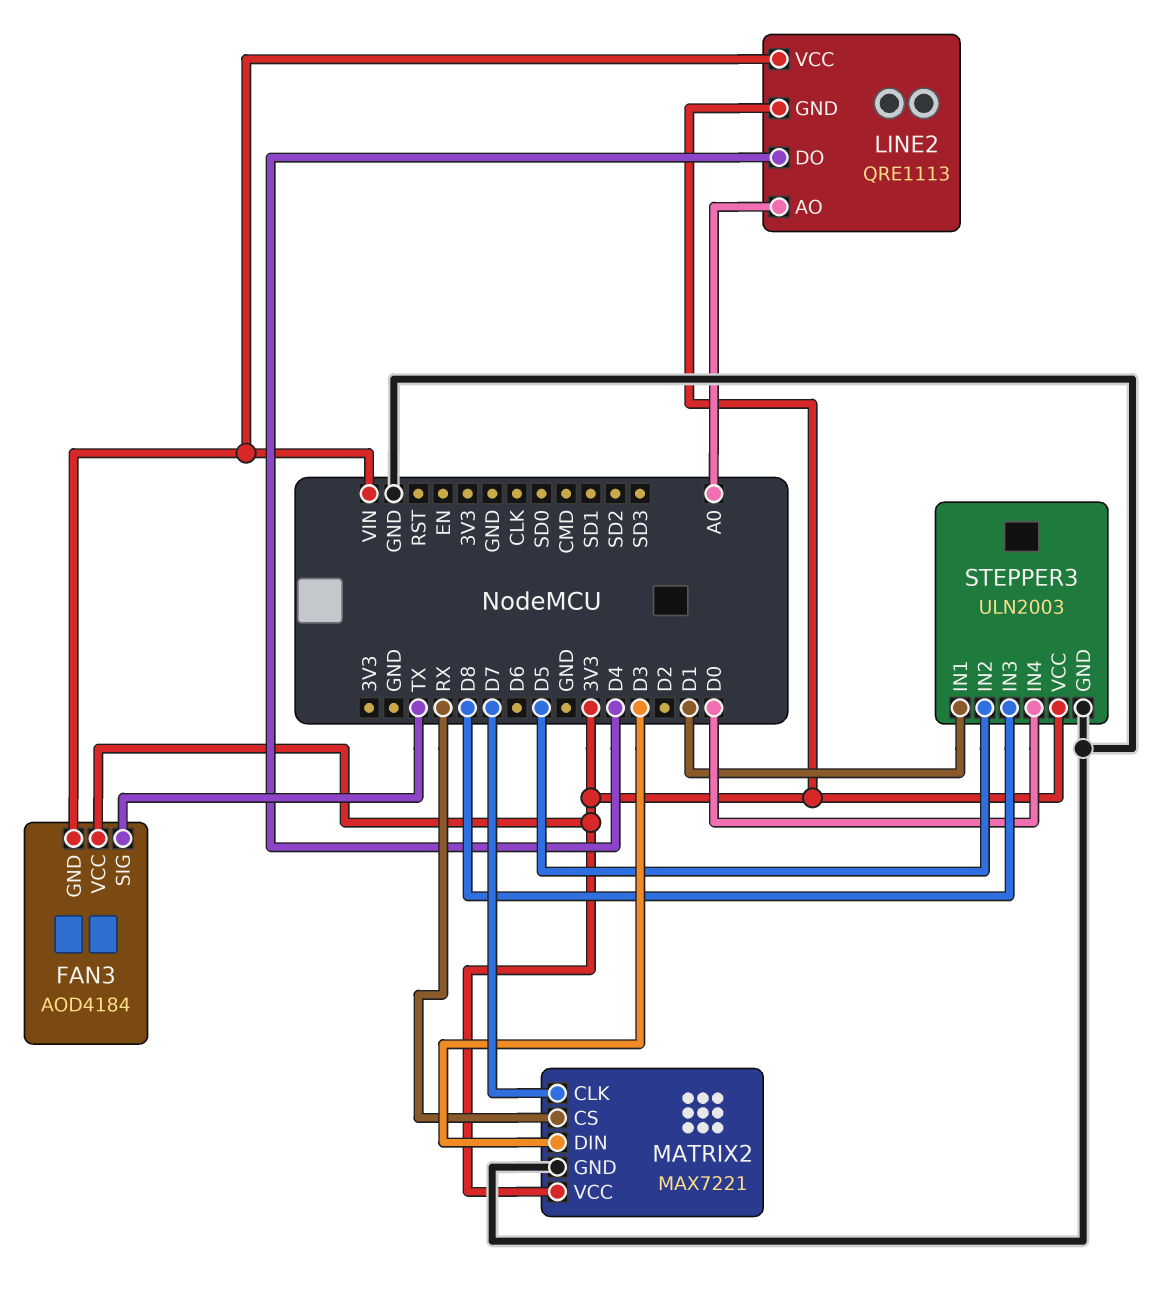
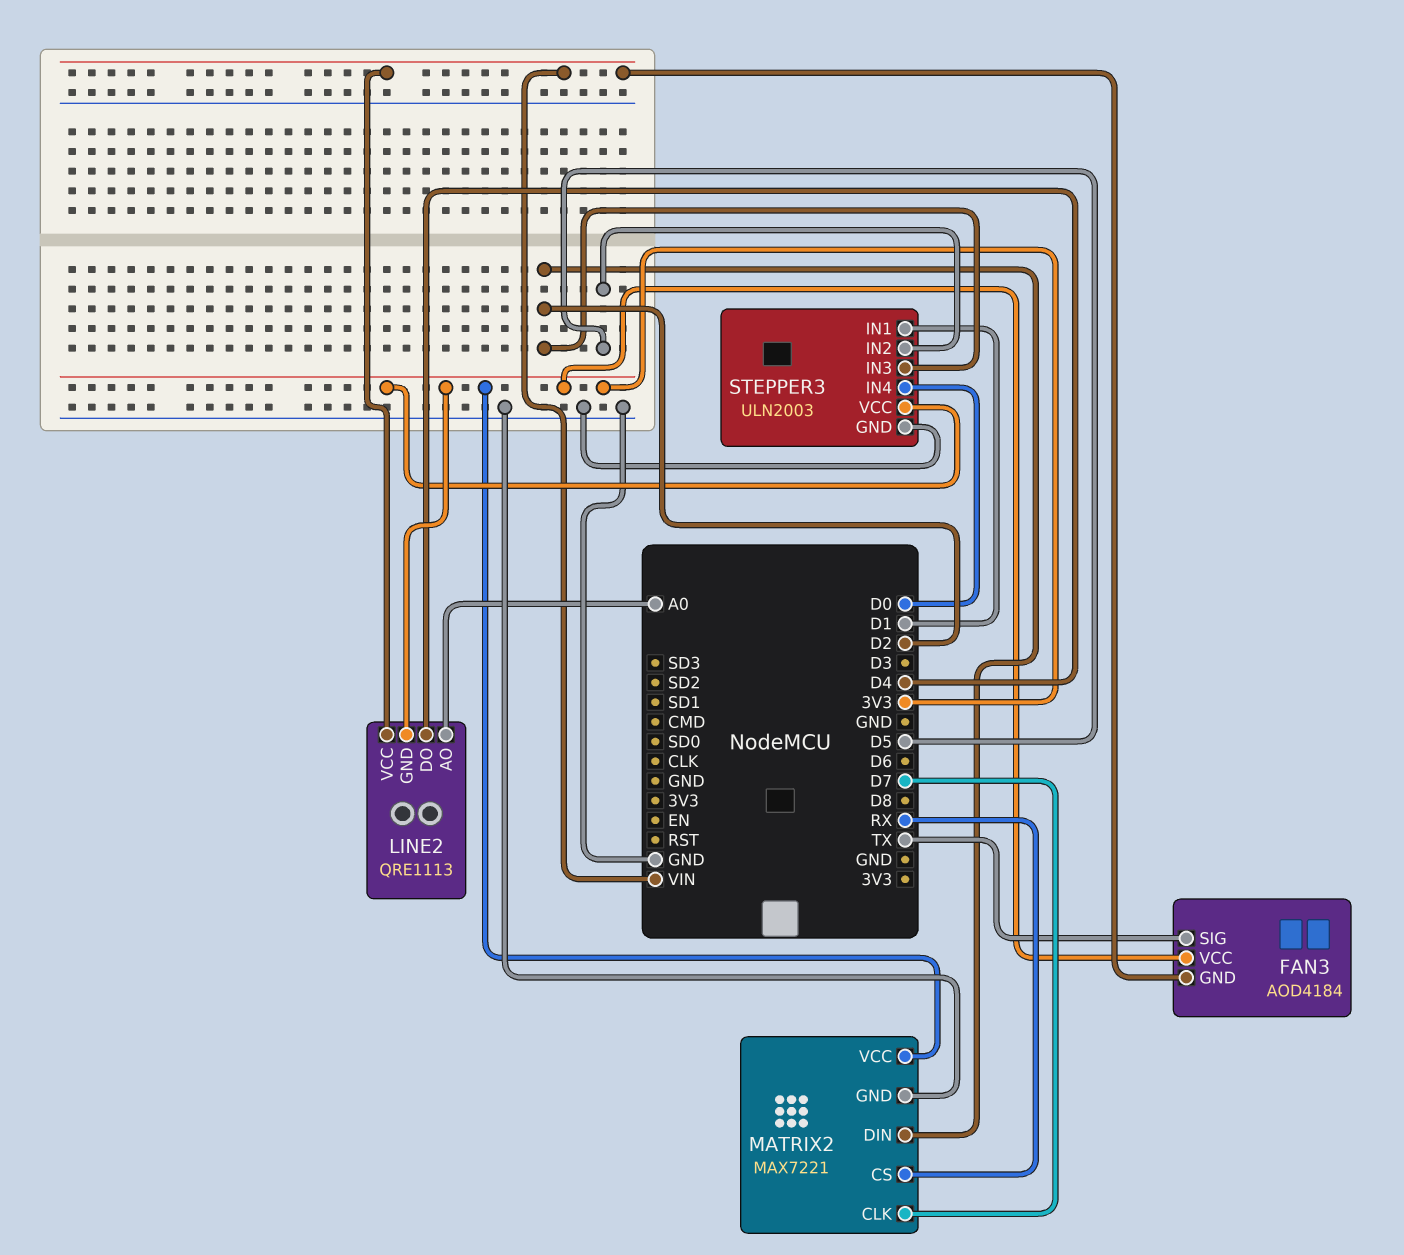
MATRIX2 pin DIN: D3 -> D2
STEPPER3 pin IN3: D8 -> D2

